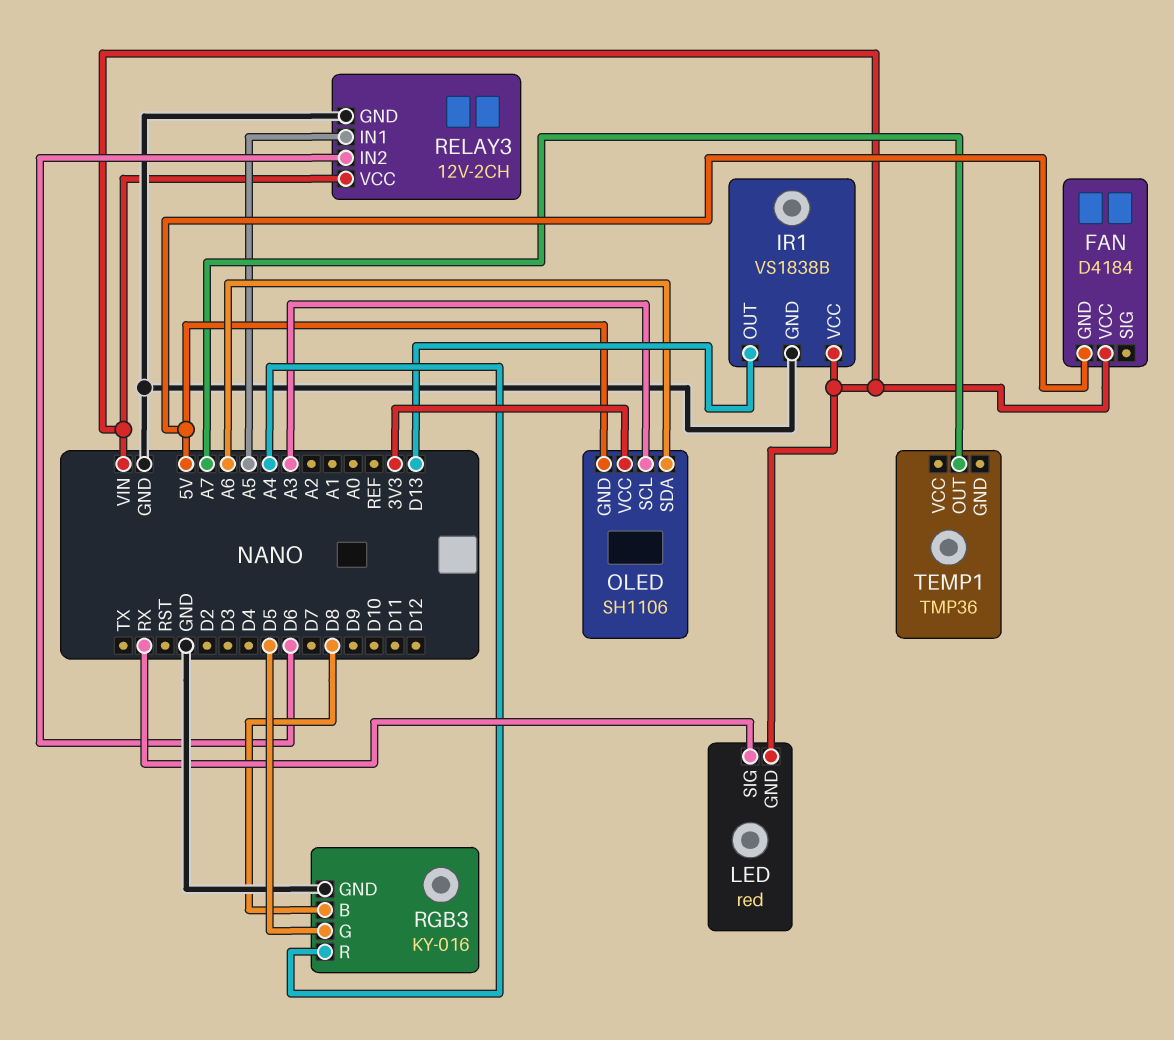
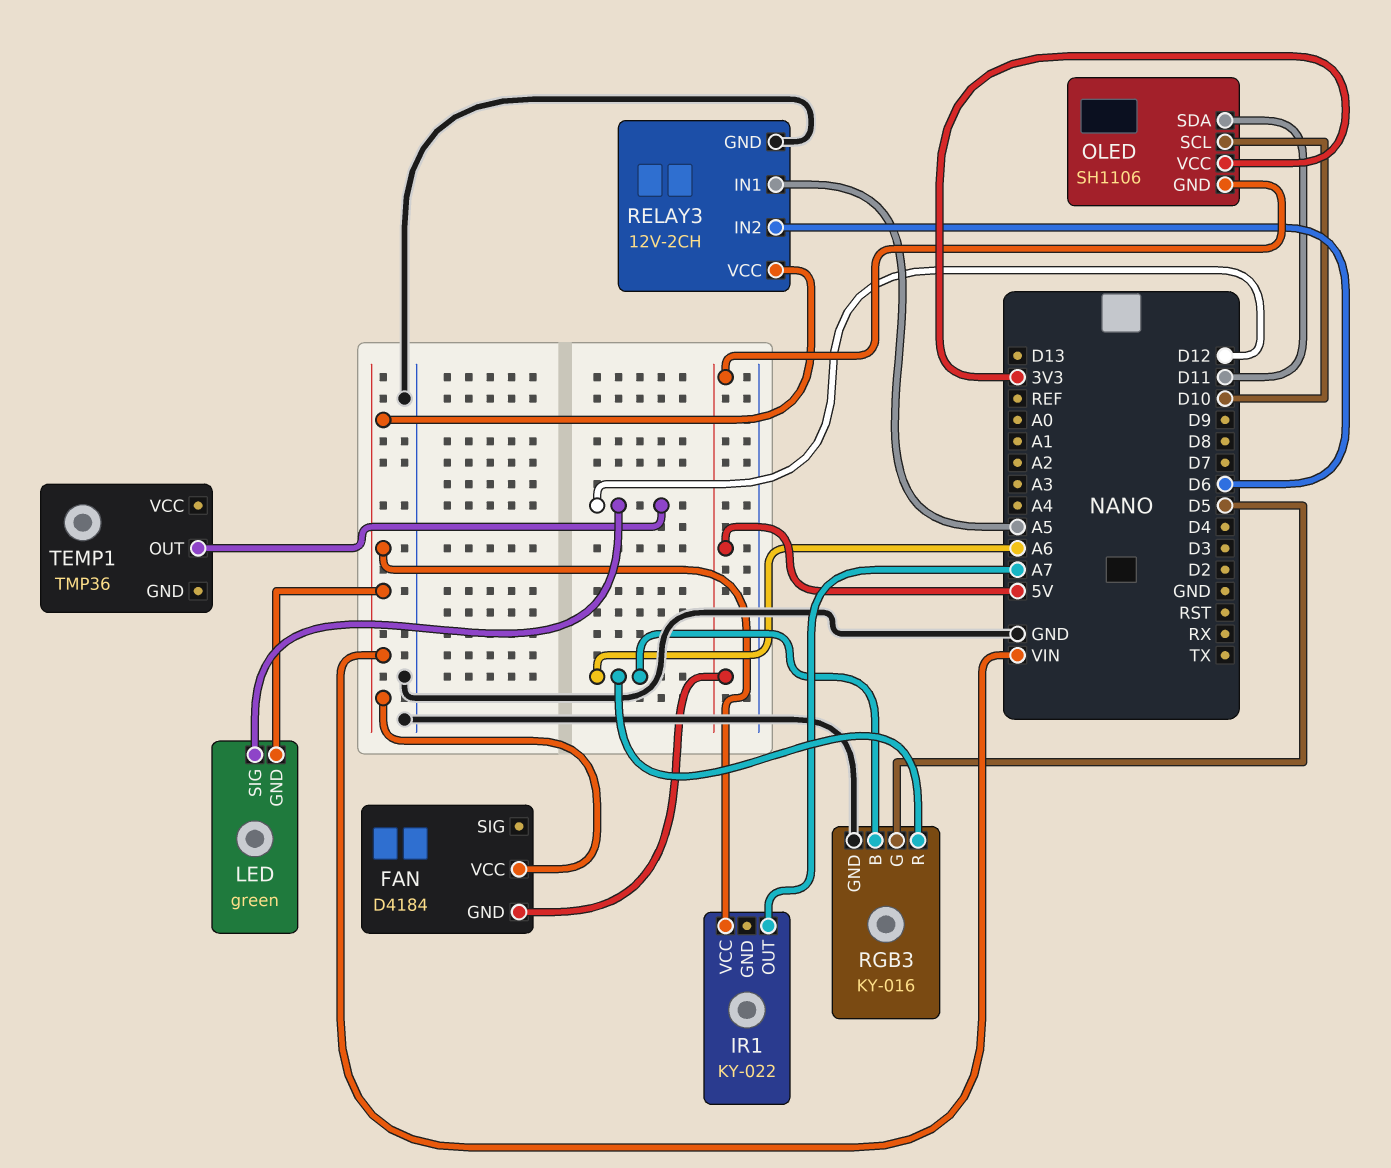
IR1: VS1838B -> KY-022
IR1 pin GND: GND -> none
IR1 pin OUT: D13 -> A7
LED: red -> green
LED pin SIG: RX -> D12
OLED pin SCL: A3 -> D10
OLED pin SDA: A6 -> D11
RGB3 pin B: D8 -> A6
RGB3 pin R: A4 -> A6
TEMP1 pin OUT: A7 -> D12

